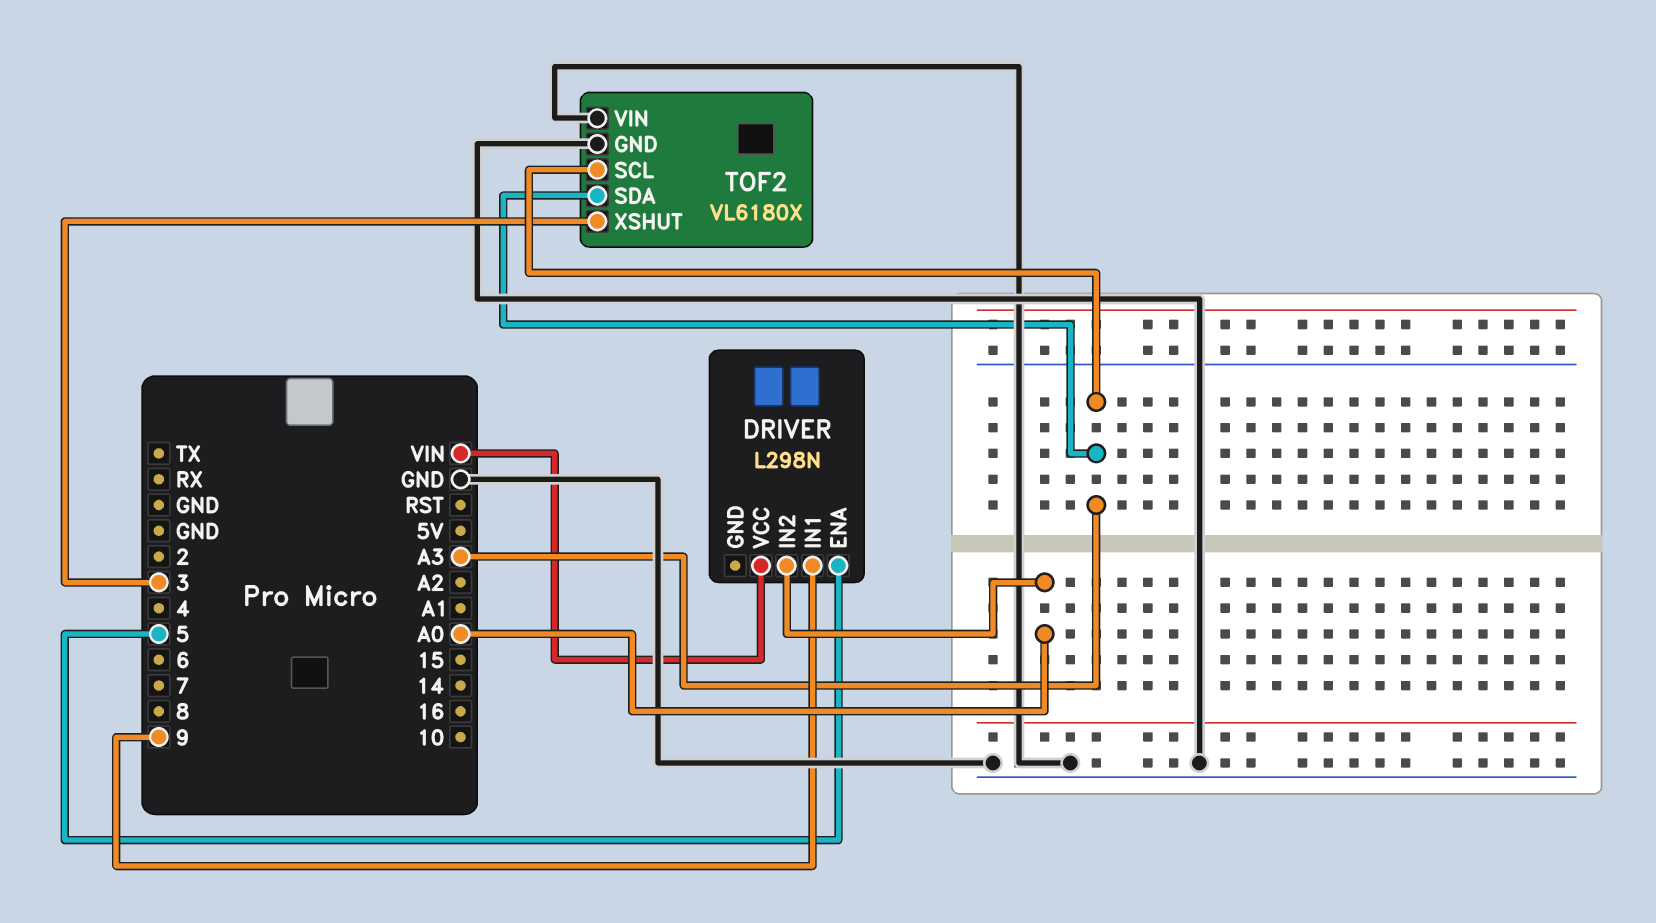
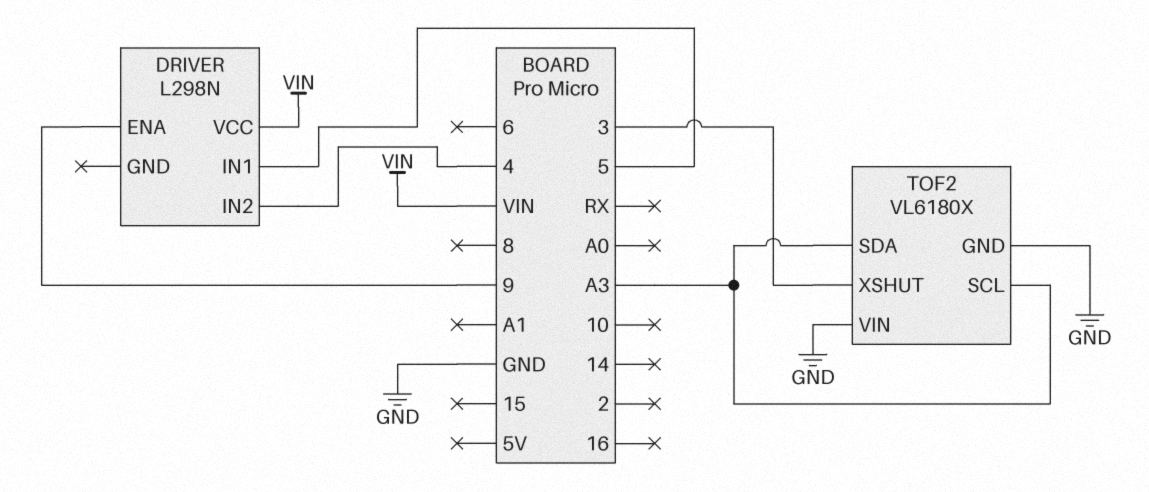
DRIVER pin ENA: 5 -> 9
DRIVER pin IN1: 9 -> 5
DRIVER pin IN2: A0 -> 4

